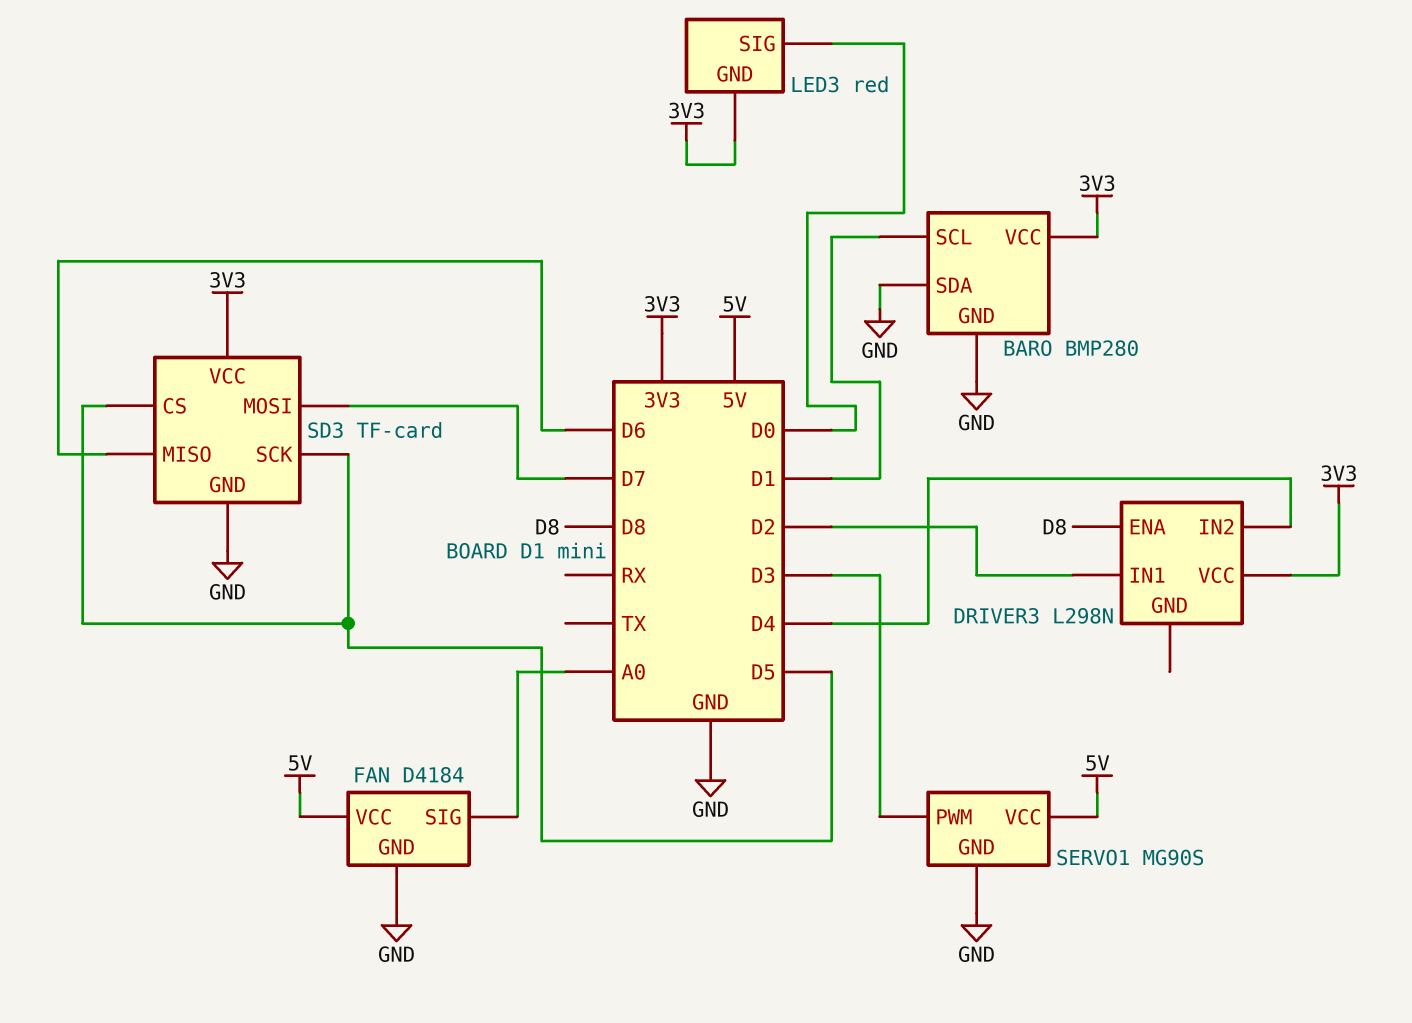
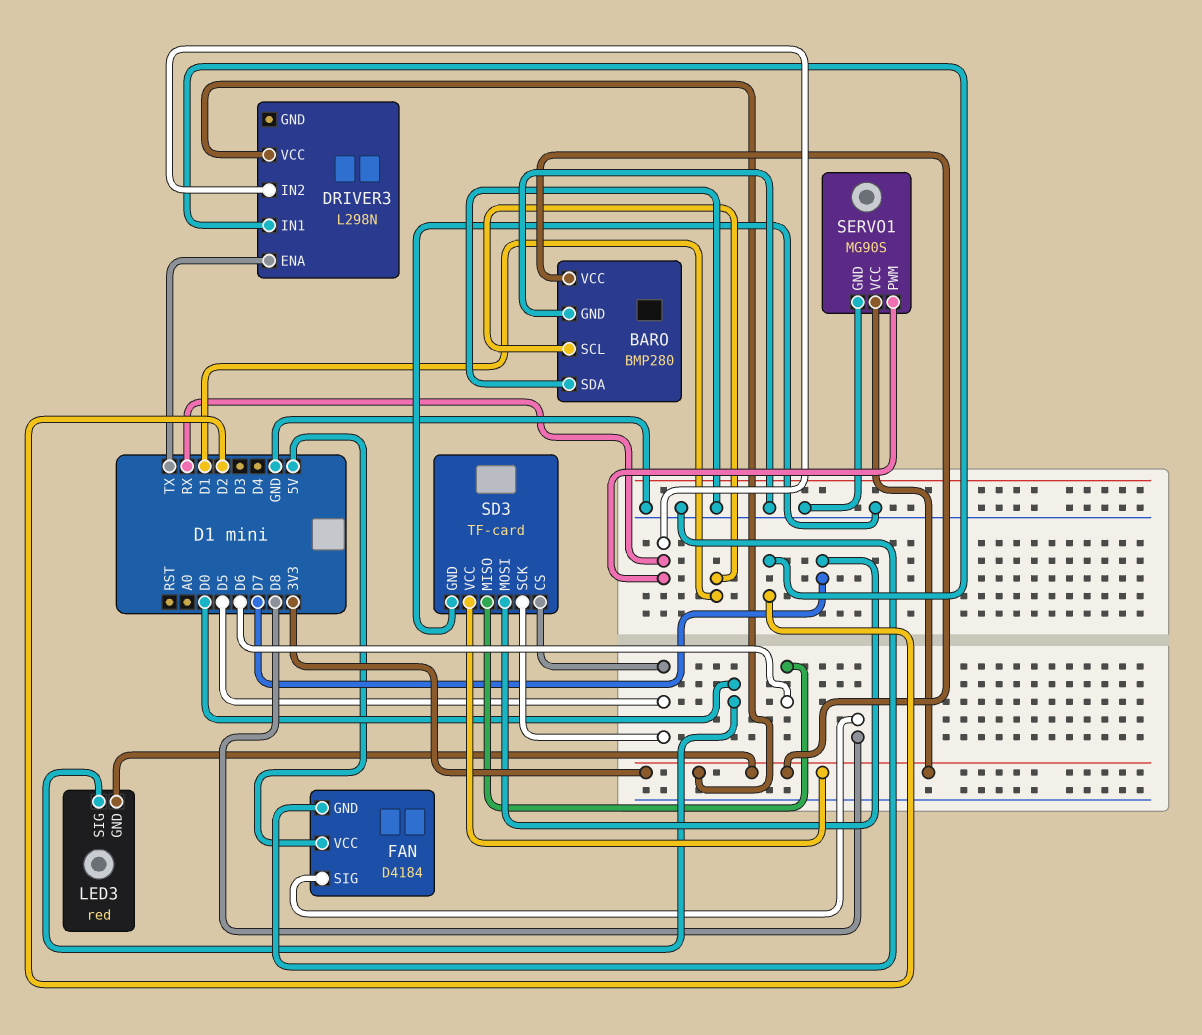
DRIVER3 pin ENA: D8 -> TX
DRIVER3 pin IN2: D4 -> RX
FAN pin SIG: A0 -> D8
SERVO1 pin PWM: D3 -> RX
SERVO1 pin VCC: 5V -> 3V3

